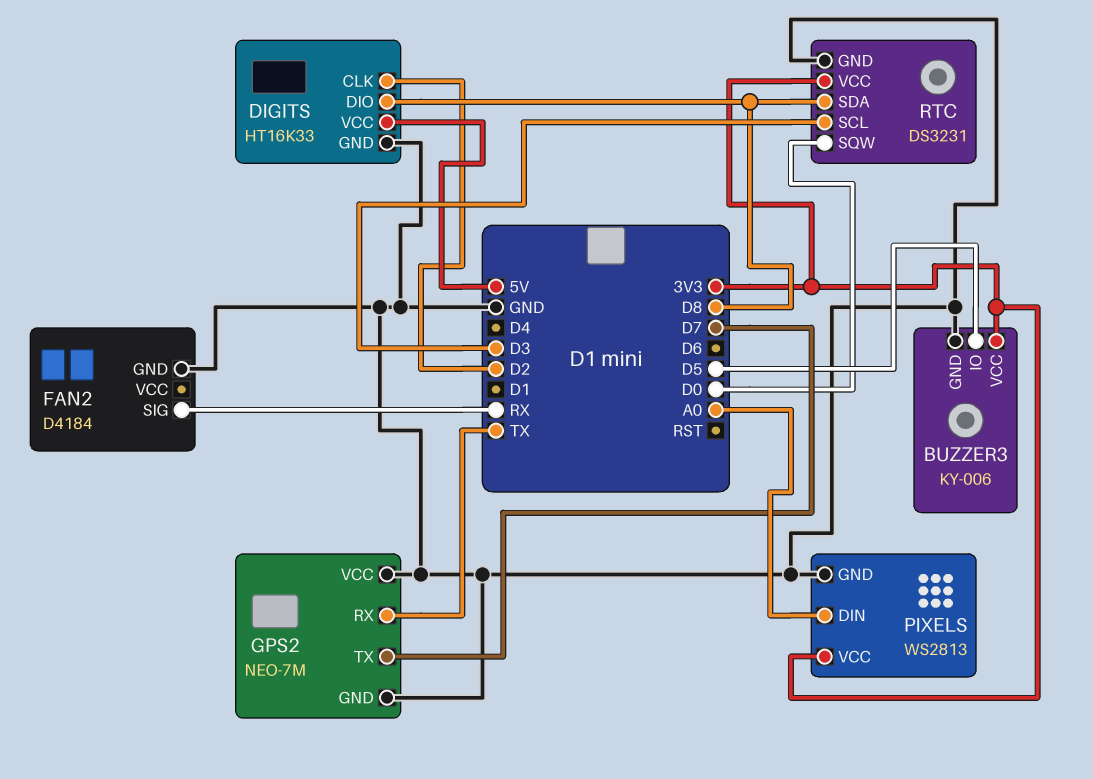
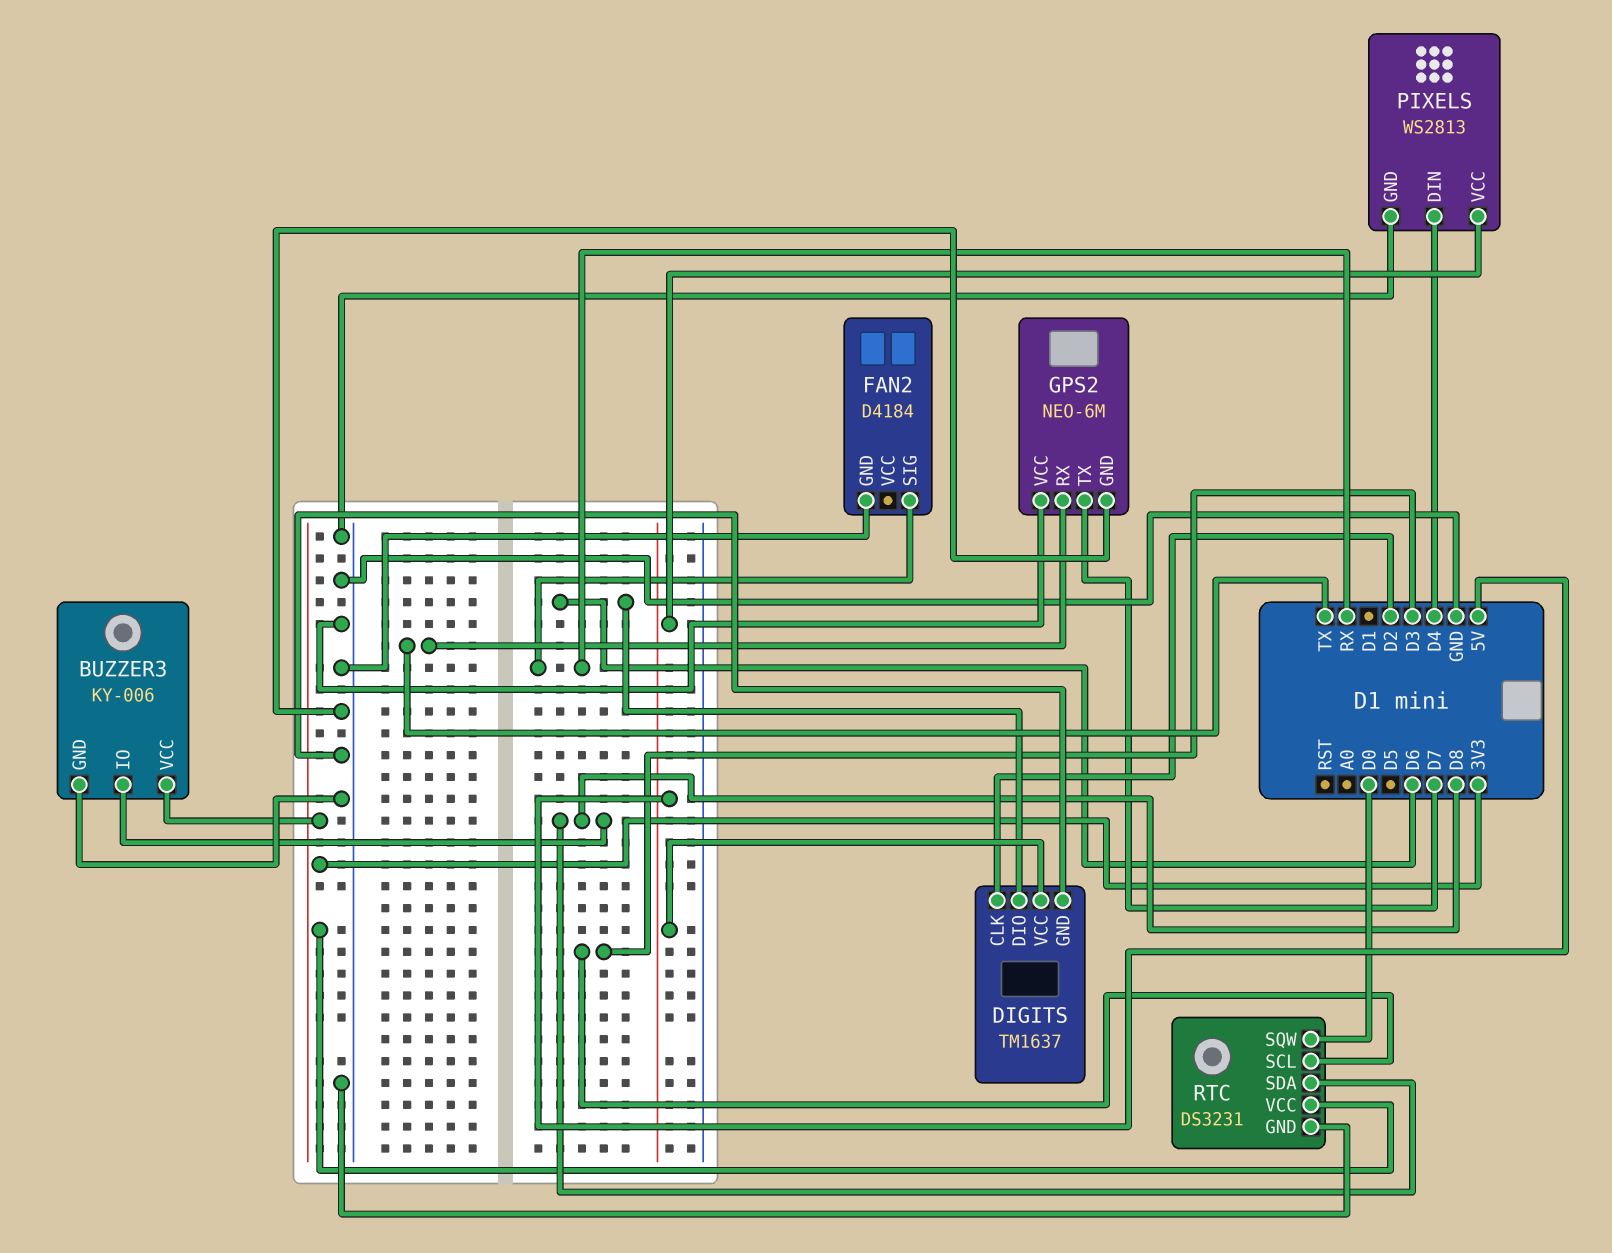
BUZZER3 pin IO: D5 -> D8
DIGITS: HT16K33 -> TM1637
DIGITS pin DIO: D8 -> D6
GPS2: NEO-7M -> NEO-6M
PIXELS pin DIN: A0 -> D4
PIXELS pin VCC: 3V3 -> 5V

